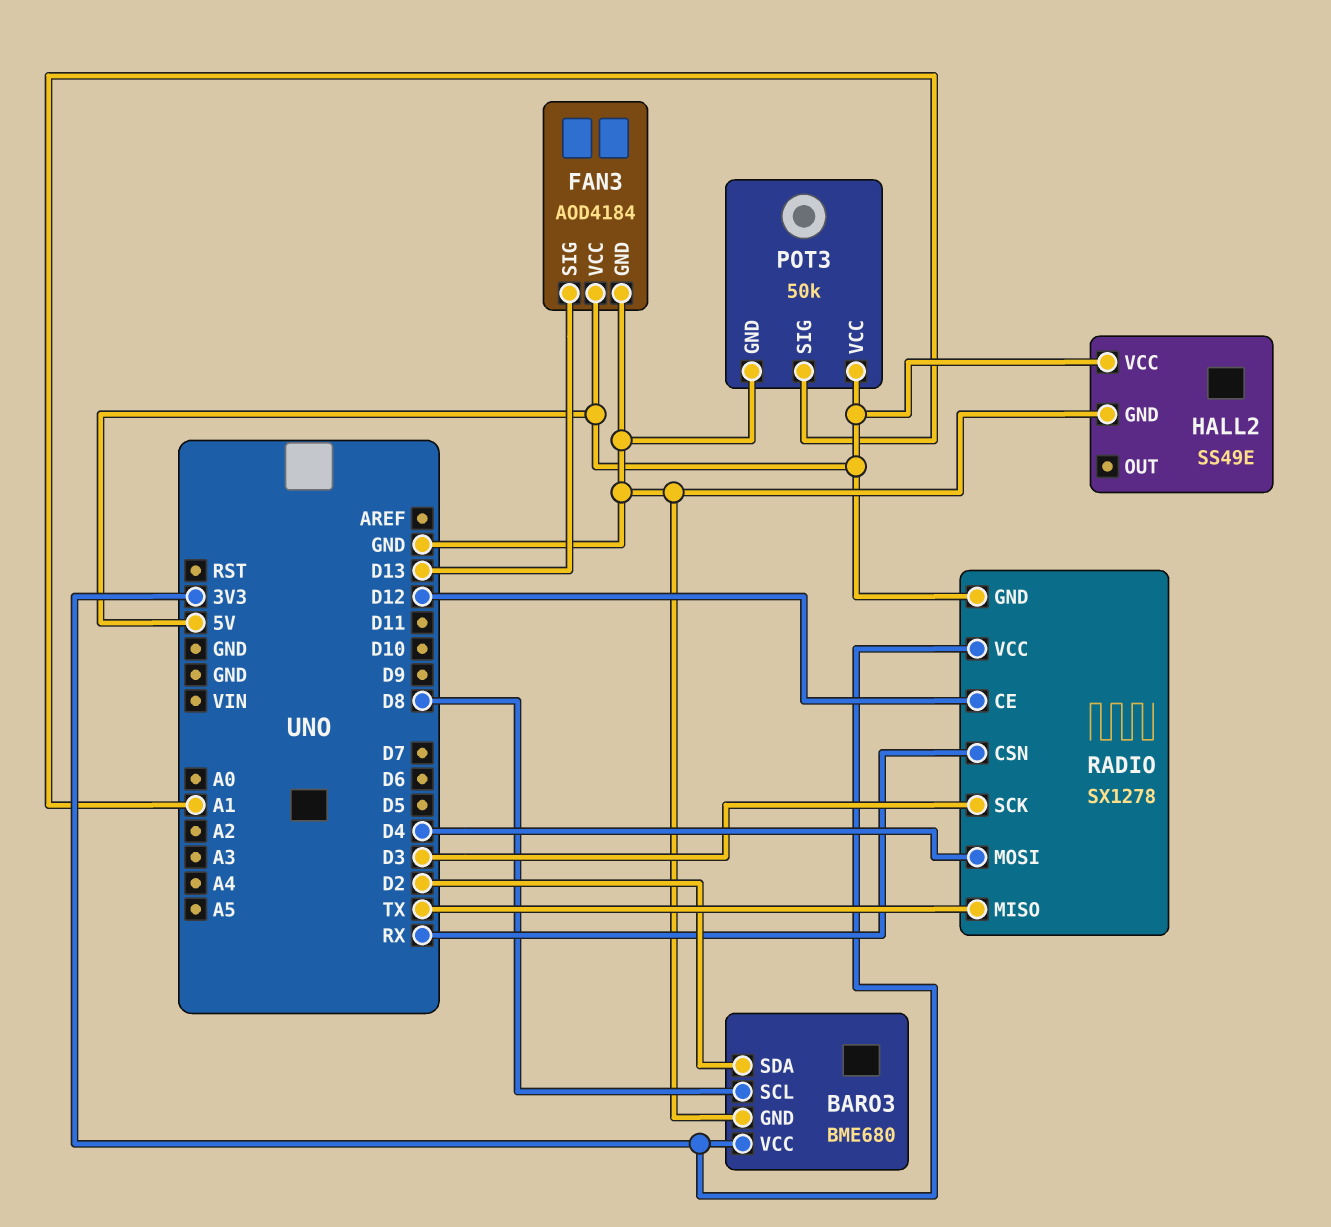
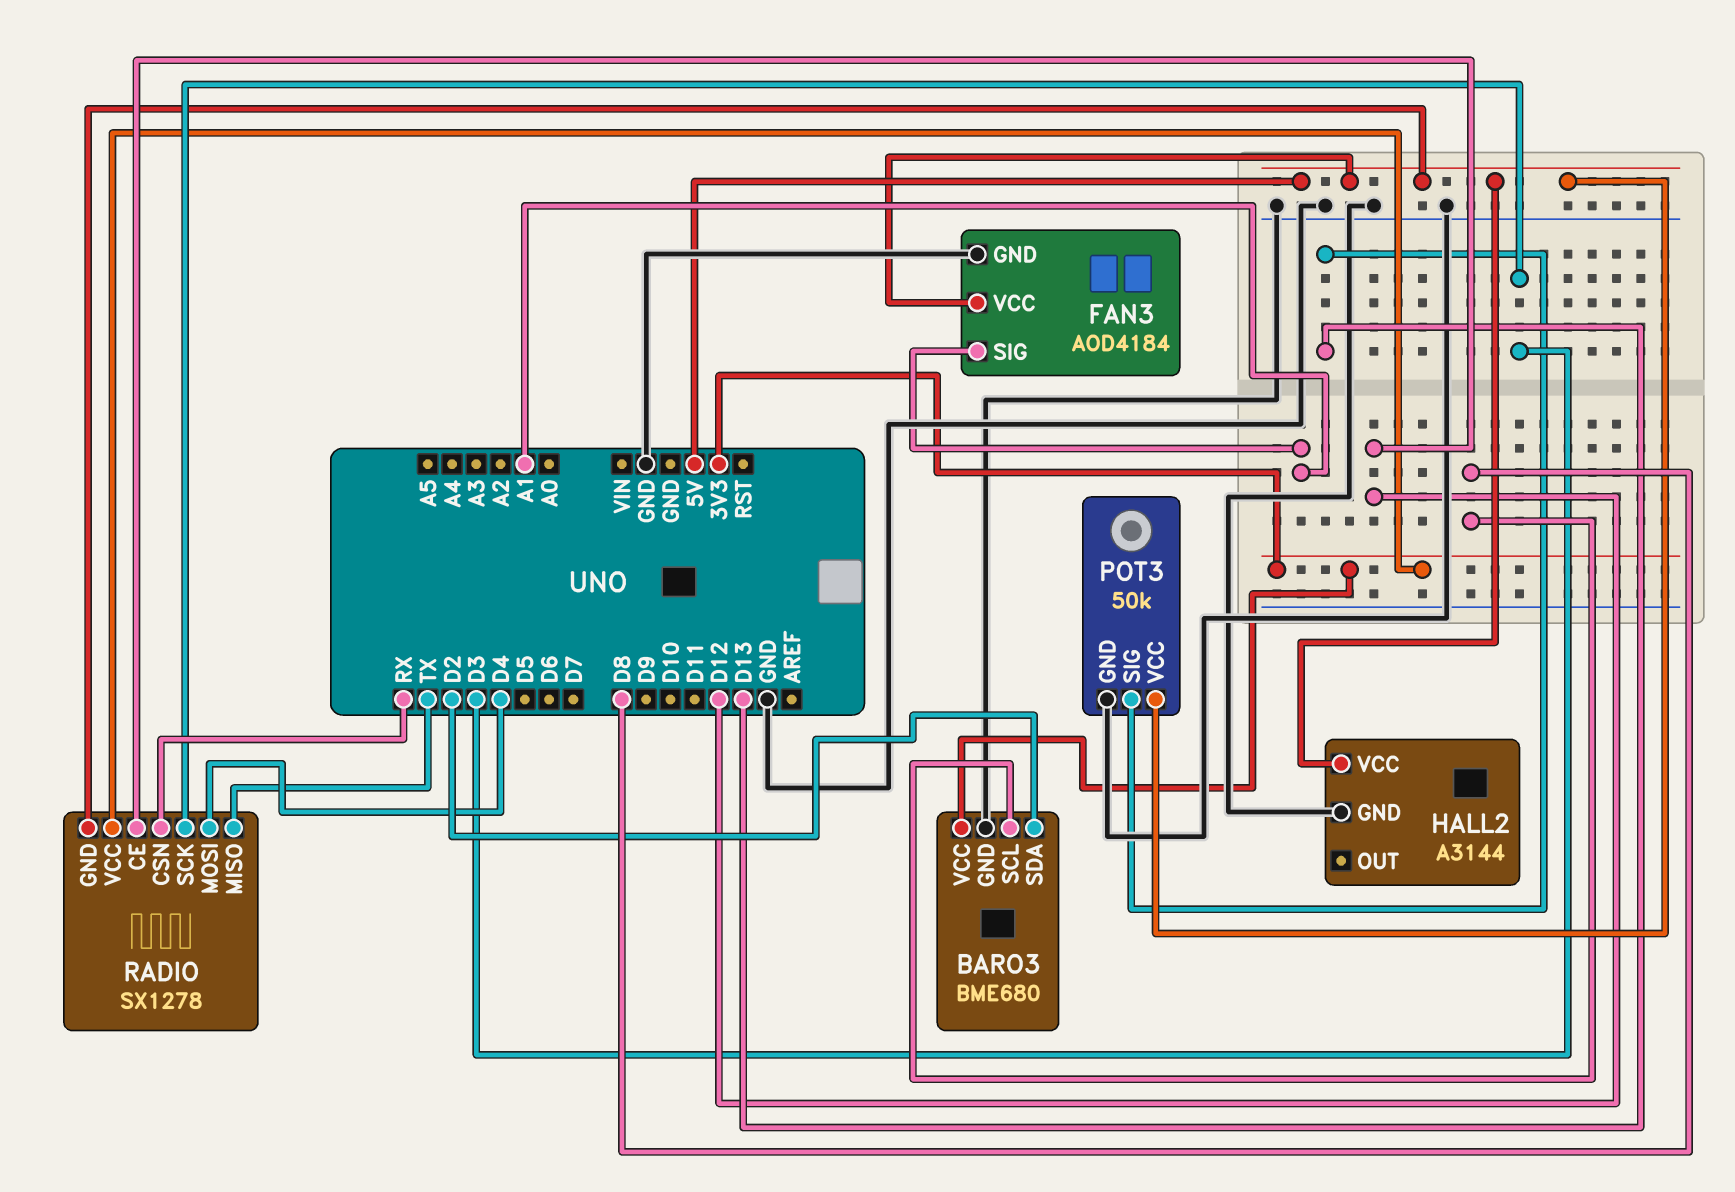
FAN3 pin SIG: D13 -> A1
HALL2: SS49E -> A3144
POT3 pin SIG: A1 -> D13

